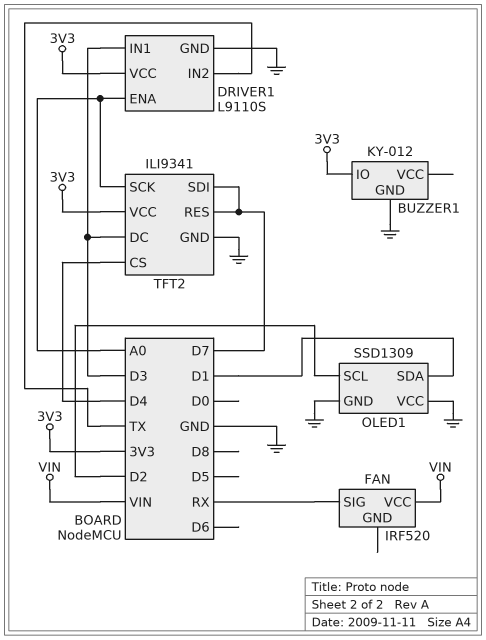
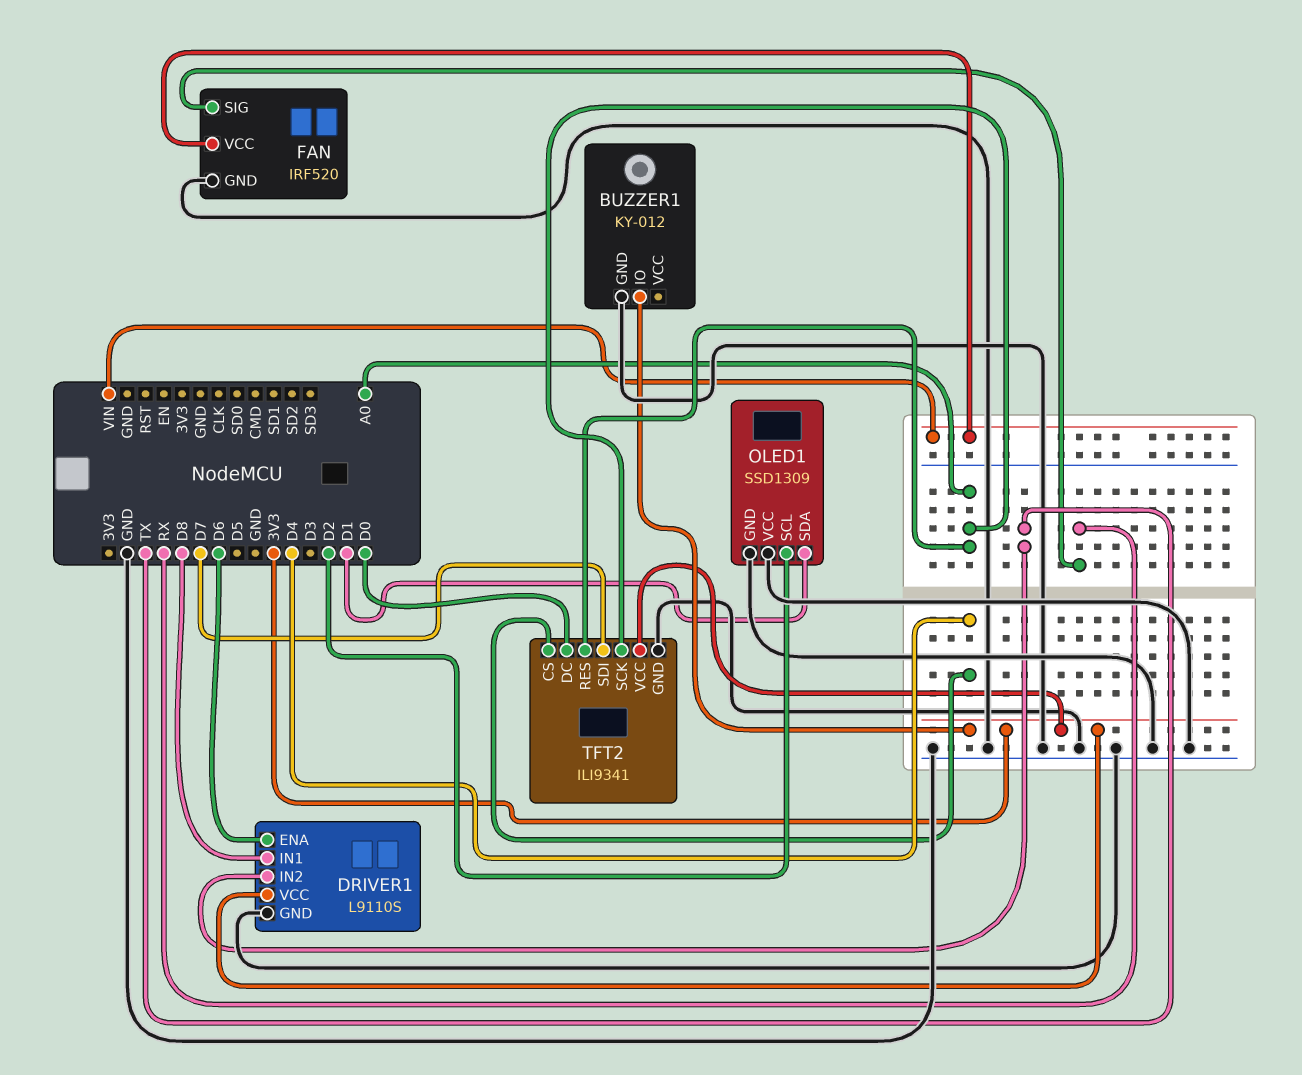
DRIVER1 pin ENA: A0 -> D6
DRIVER1 pin IN1: D3 -> D8
FAN pin GND: none -> GND
TFT2 pin DC: D3 -> D0
TFT2 pin RES: D7 -> A0

